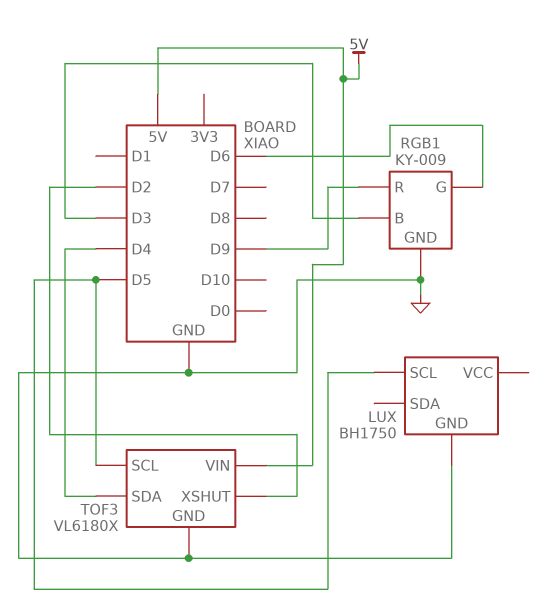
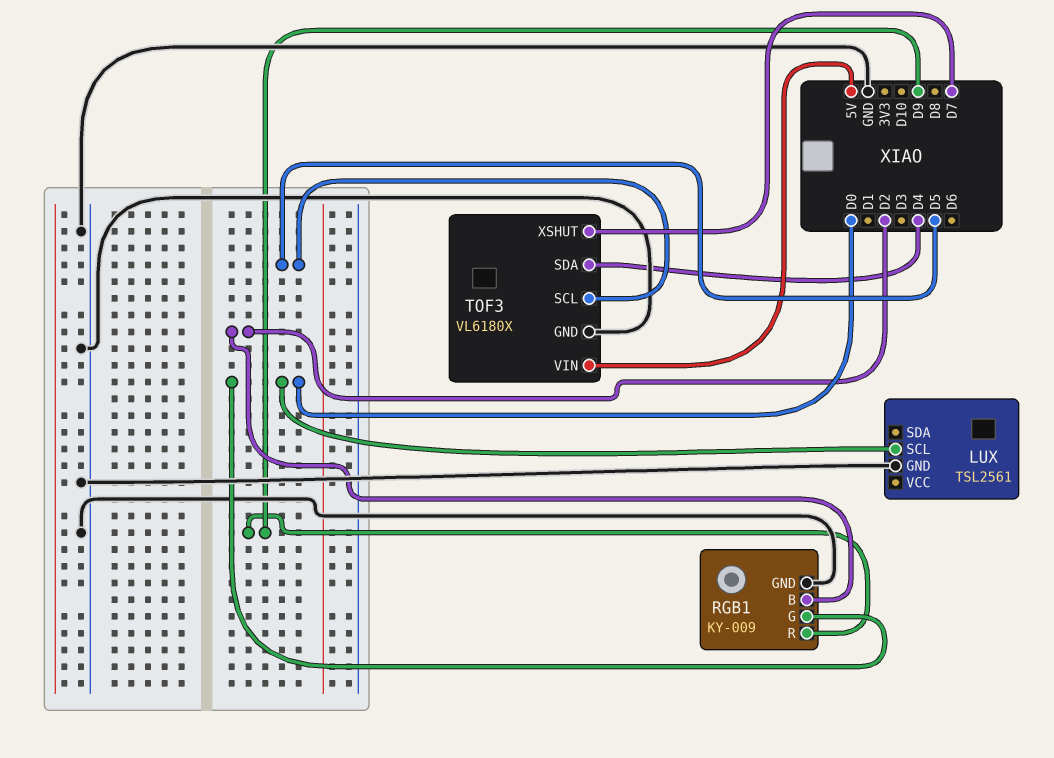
LUX: BH1750 -> TSL2561
LUX pin SCL: D5 -> D0
RGB1 pin B: D3 -> D2
RGB1 pin G: D6 -> D0
TOF3 pin XSHUT: D2 -> D7

